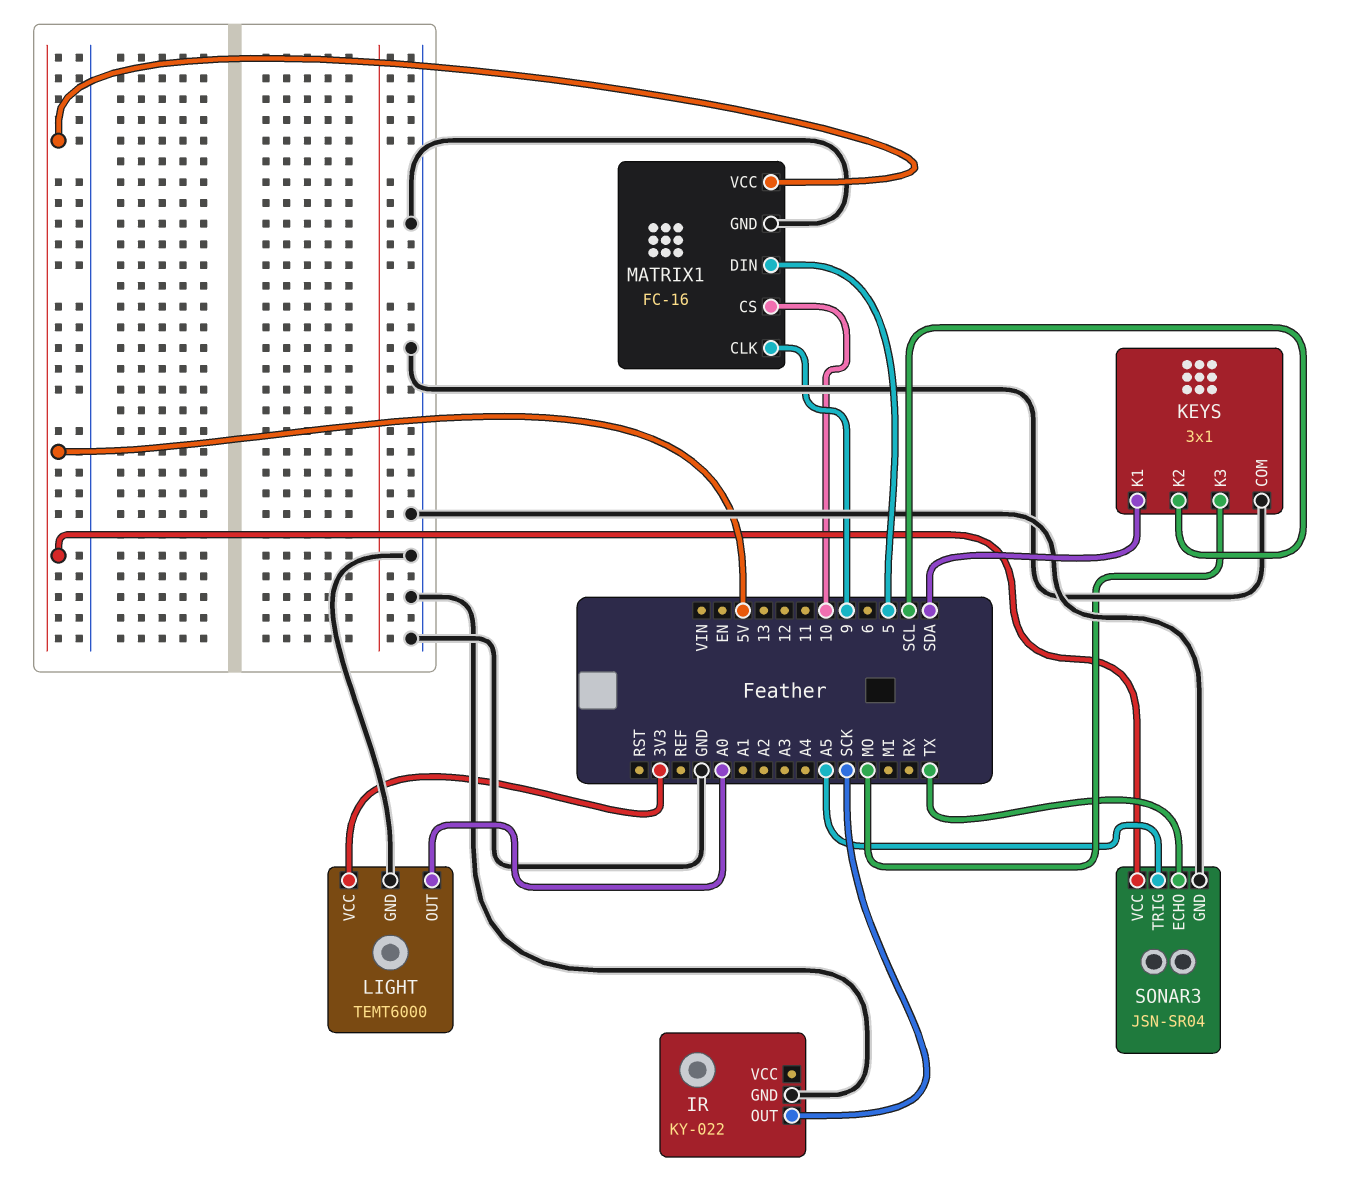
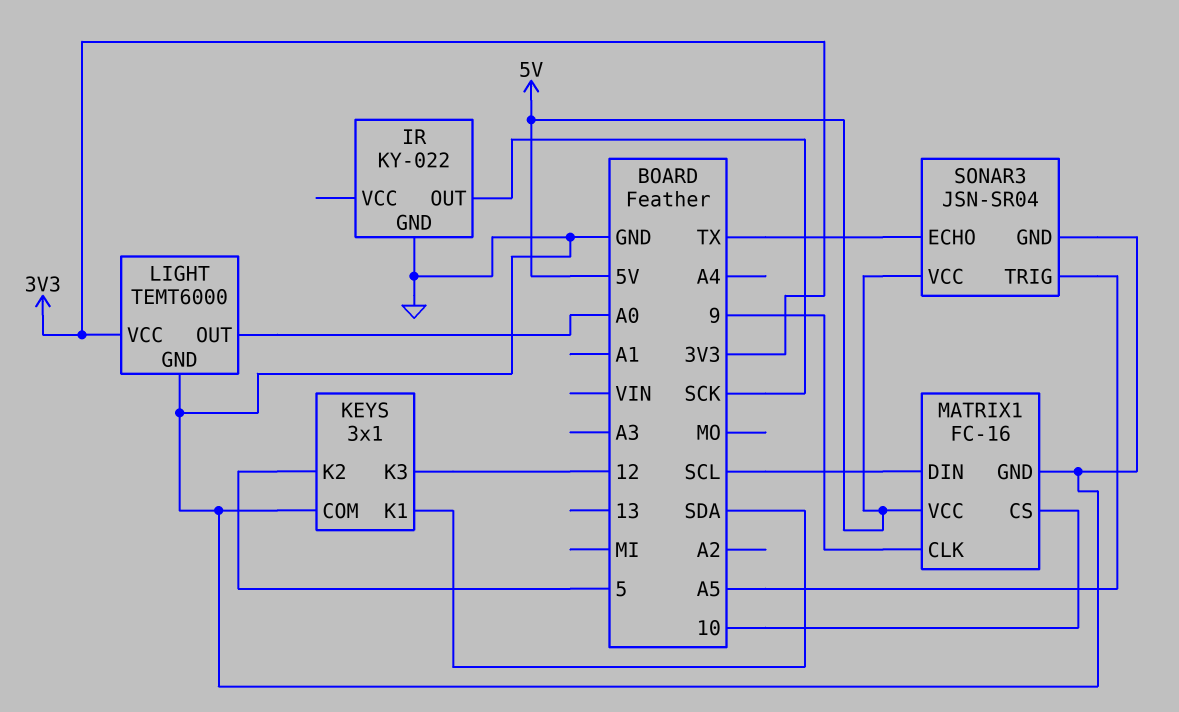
KEYS pin K2: SCL -> 5
KEYS pin K3: MO -> 12
MATRIX1 pin DIN: 5 -> SCL

